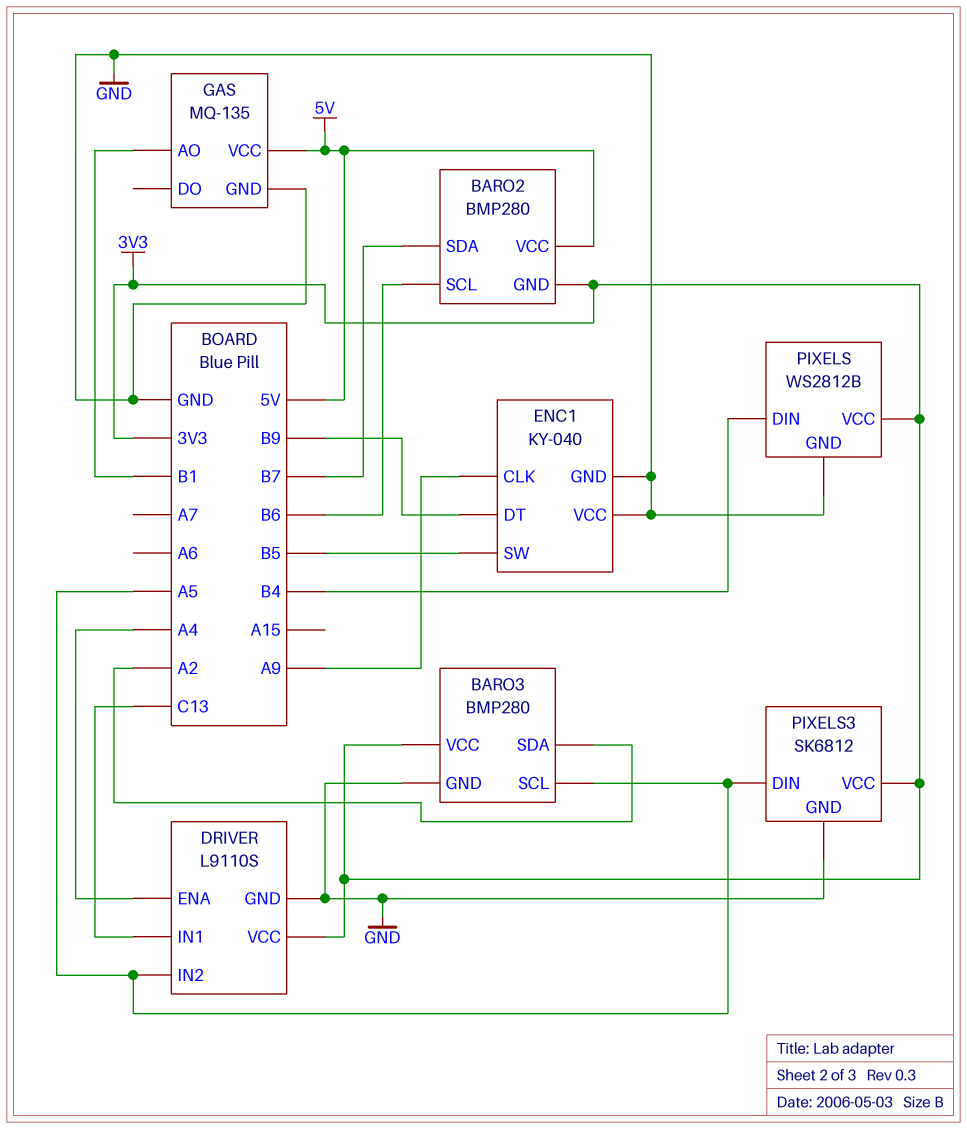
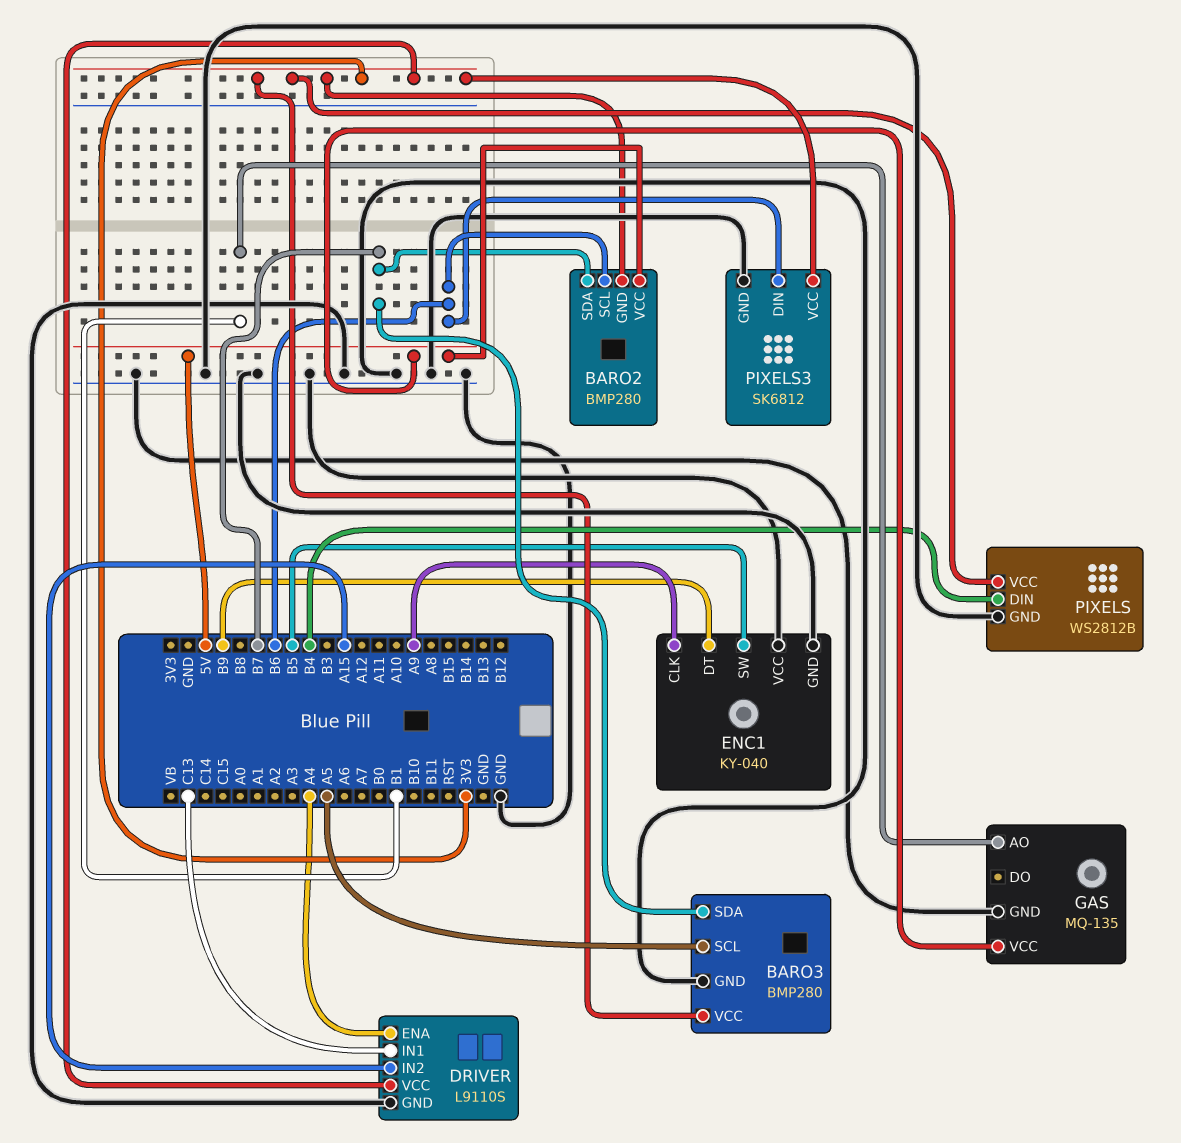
BARO3 pin SDA: A2 -> B7
DRIVER pin IN2: A5 -> A15
PIXELS3 pin DIN: A5 -> B6

